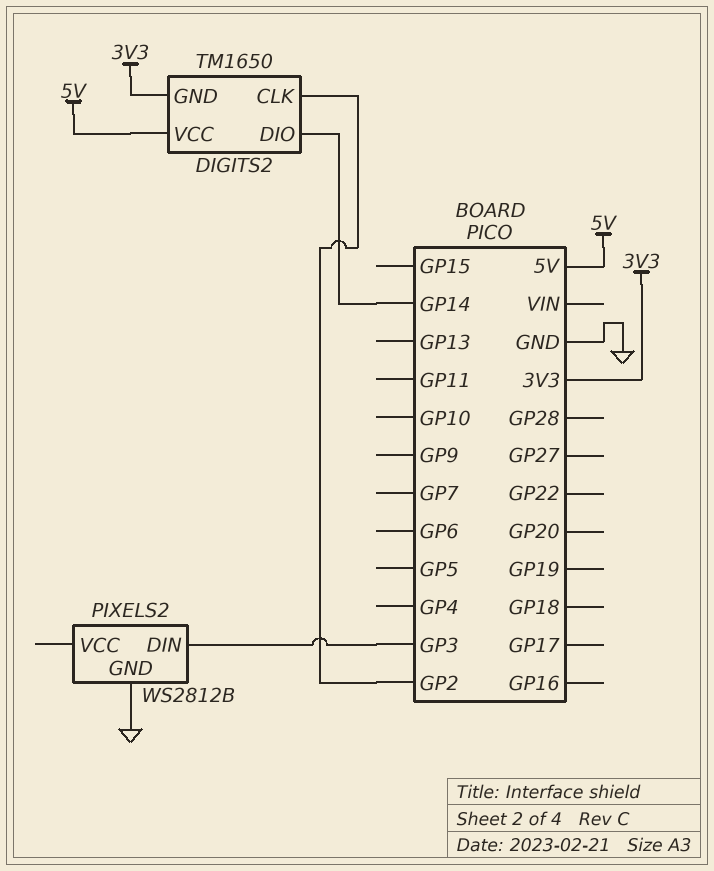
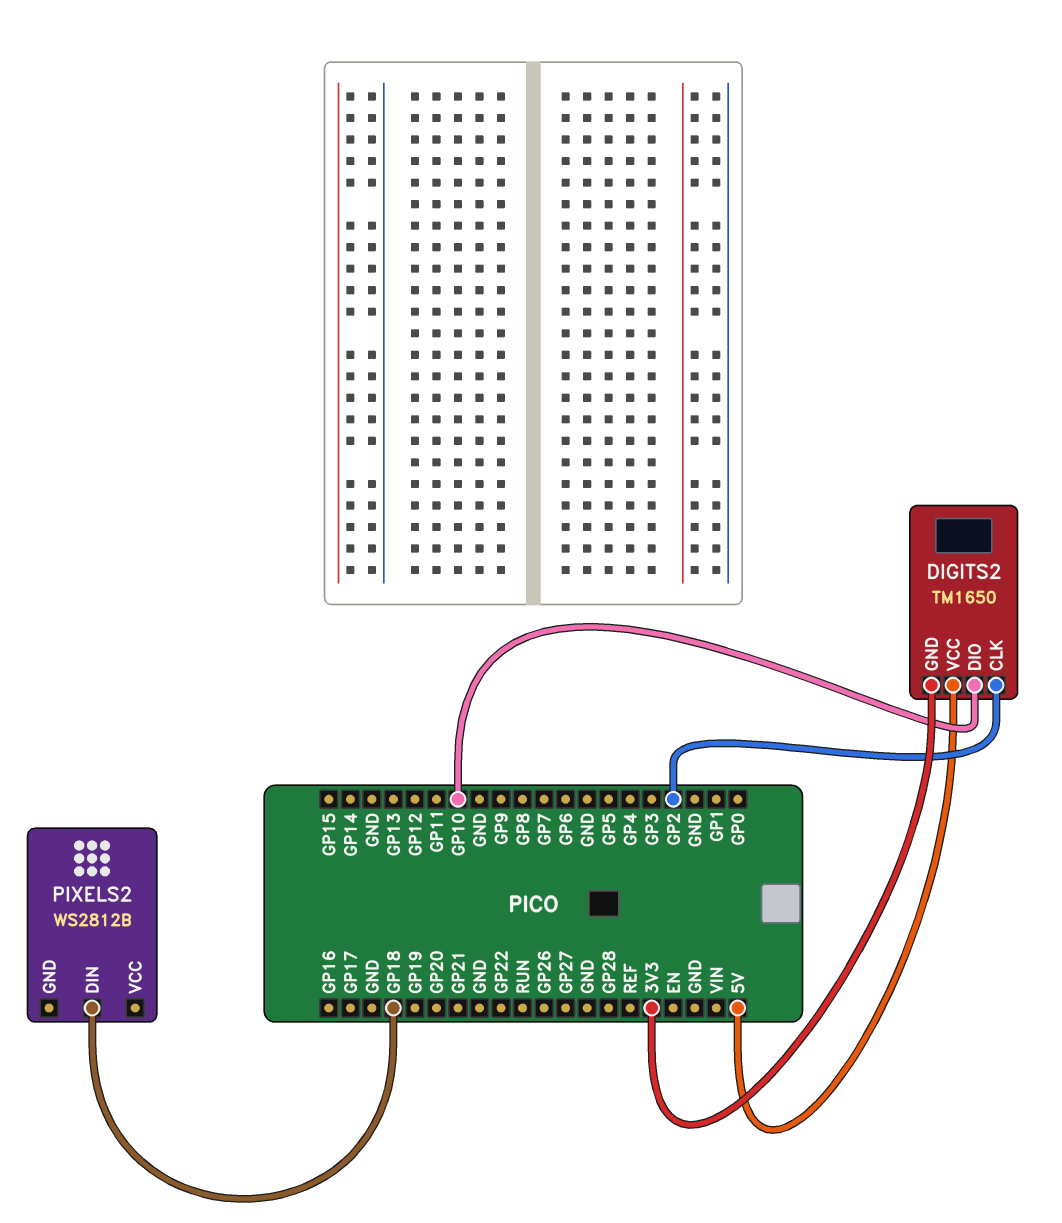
DIGITS2 pin DIO: GP14 -> GP10
PIXELS2 pin DIN: GP3 -> GP18
PIXELS2 pin GND: GND -> none

